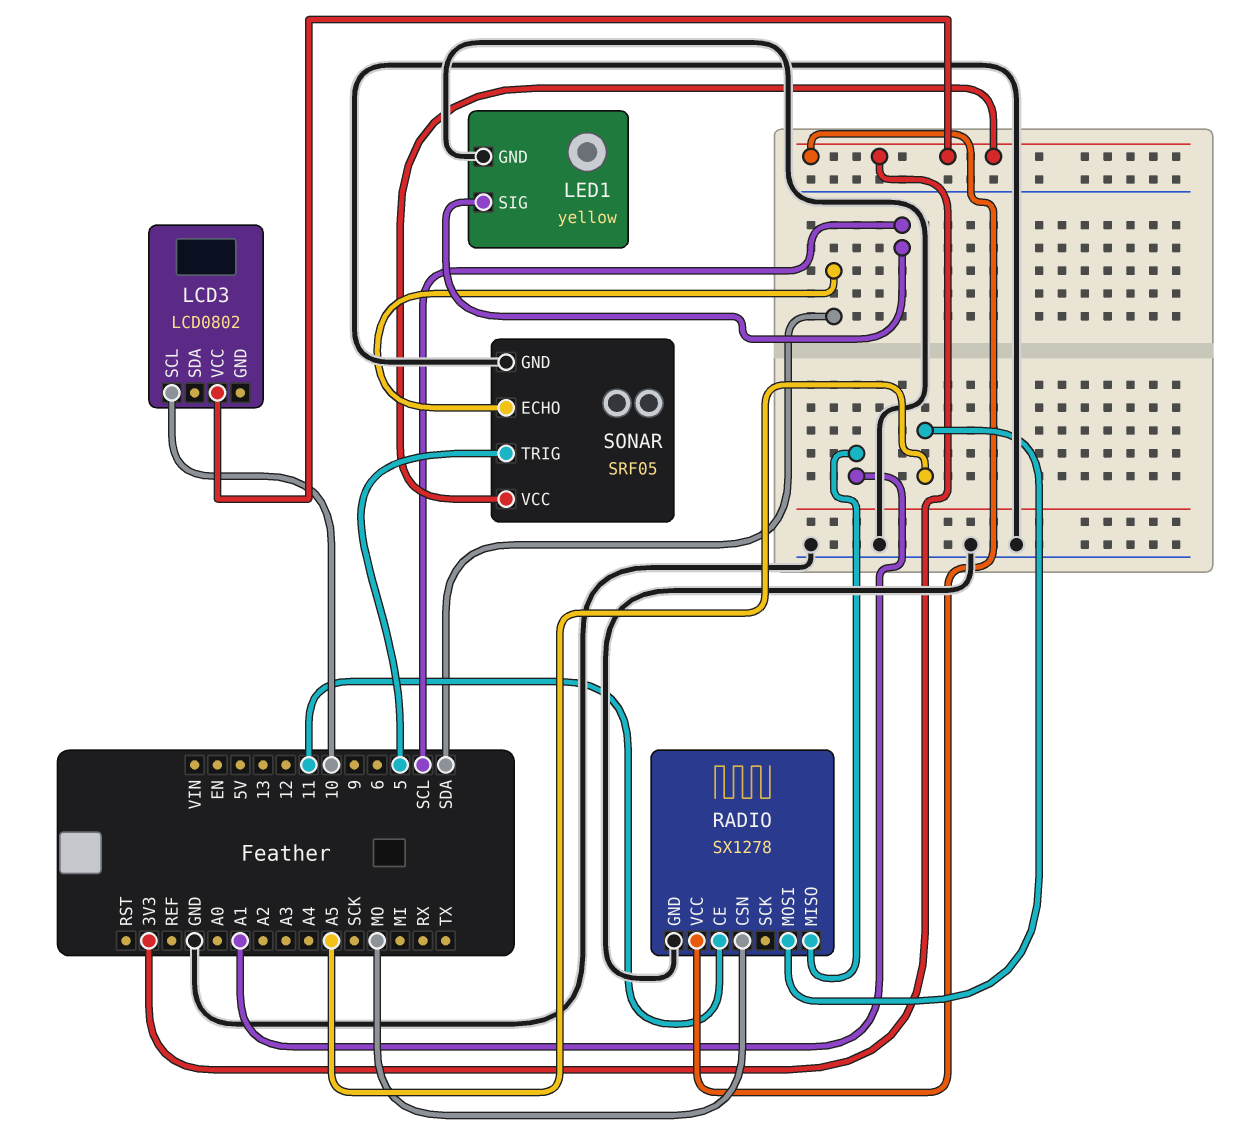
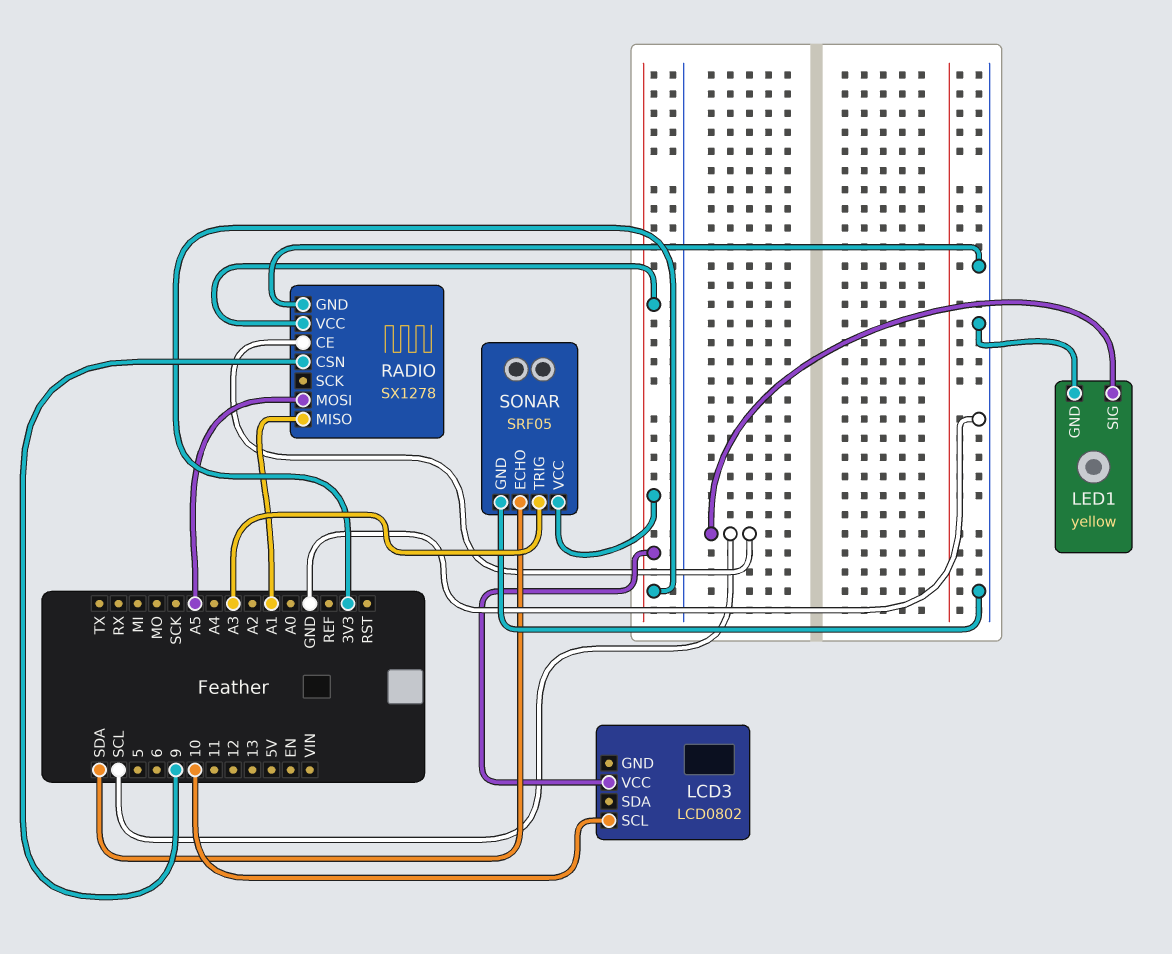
RADIO pin CE: 11 -> SCL
RADIO pin CSN: MO -> 9
SONAR pin TRIG: 5 -> A3

